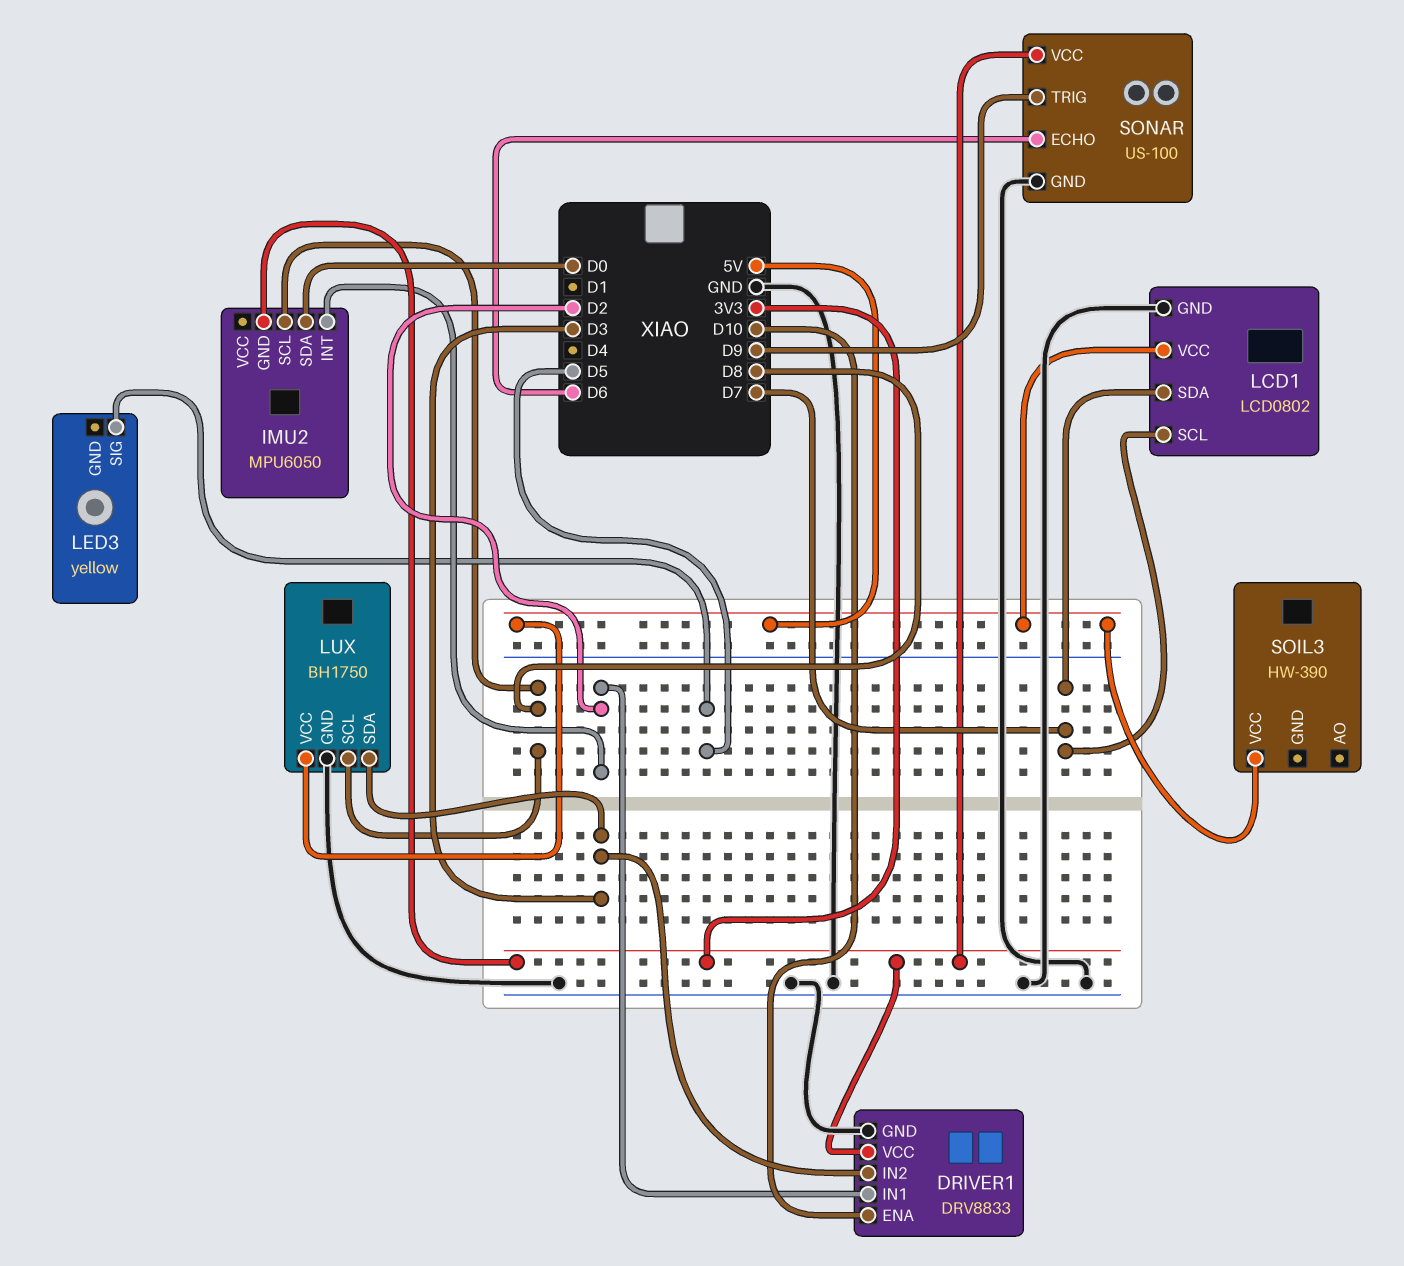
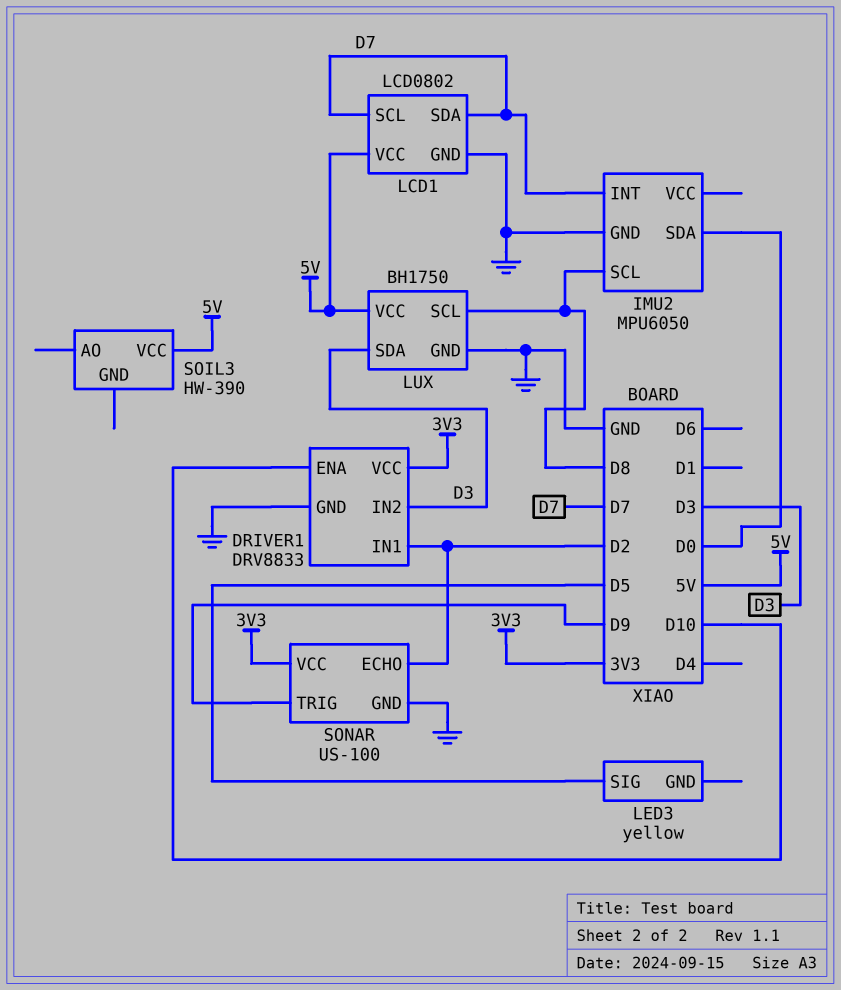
IMU2 pin GND: 3V3 -> GND
IMU2 pin INT: D2 -> D7
SONAR pin ECHO: D6 -> D2

